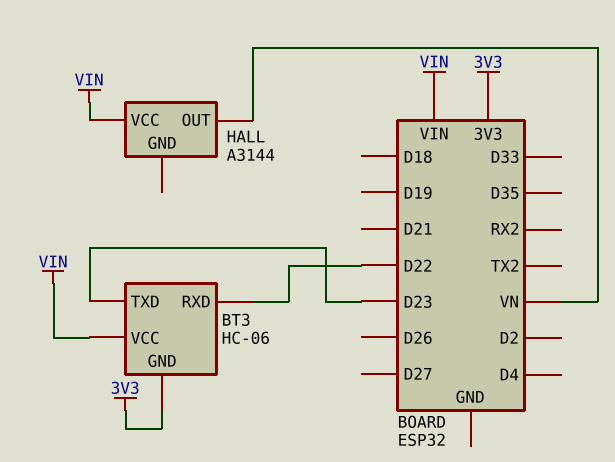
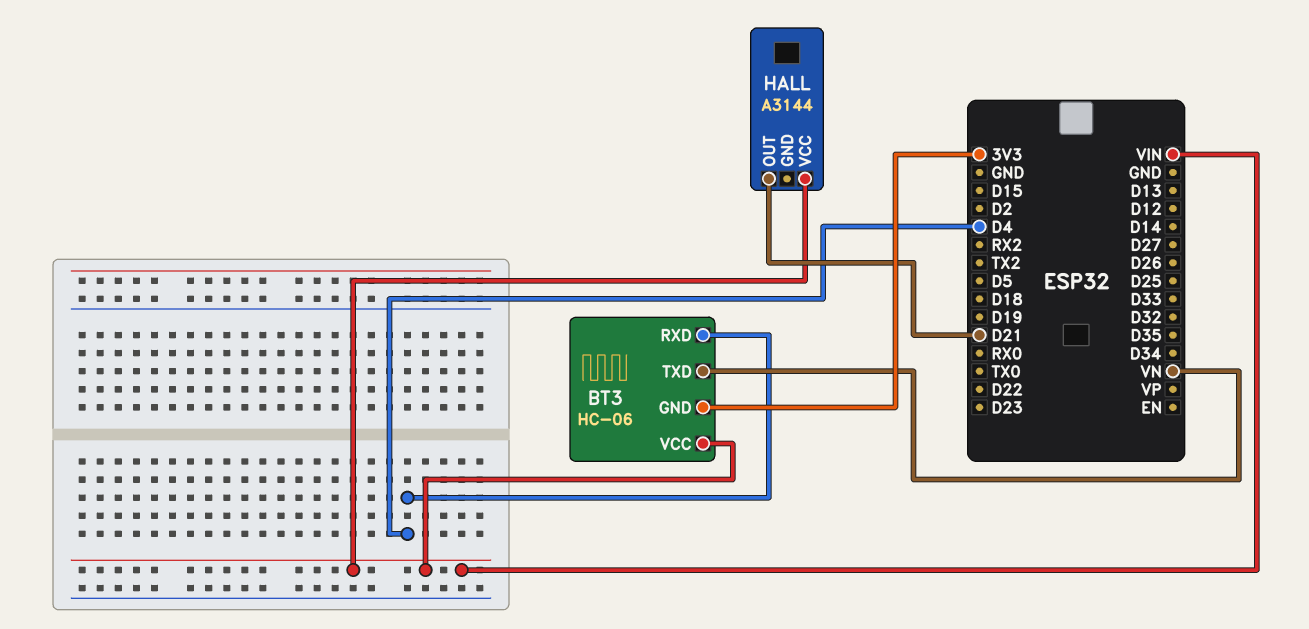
BT3 pin RXD: D22 -> D4
BT3 pin TXD: D23 -> VN
HALL pin OUT: VN -> D21

